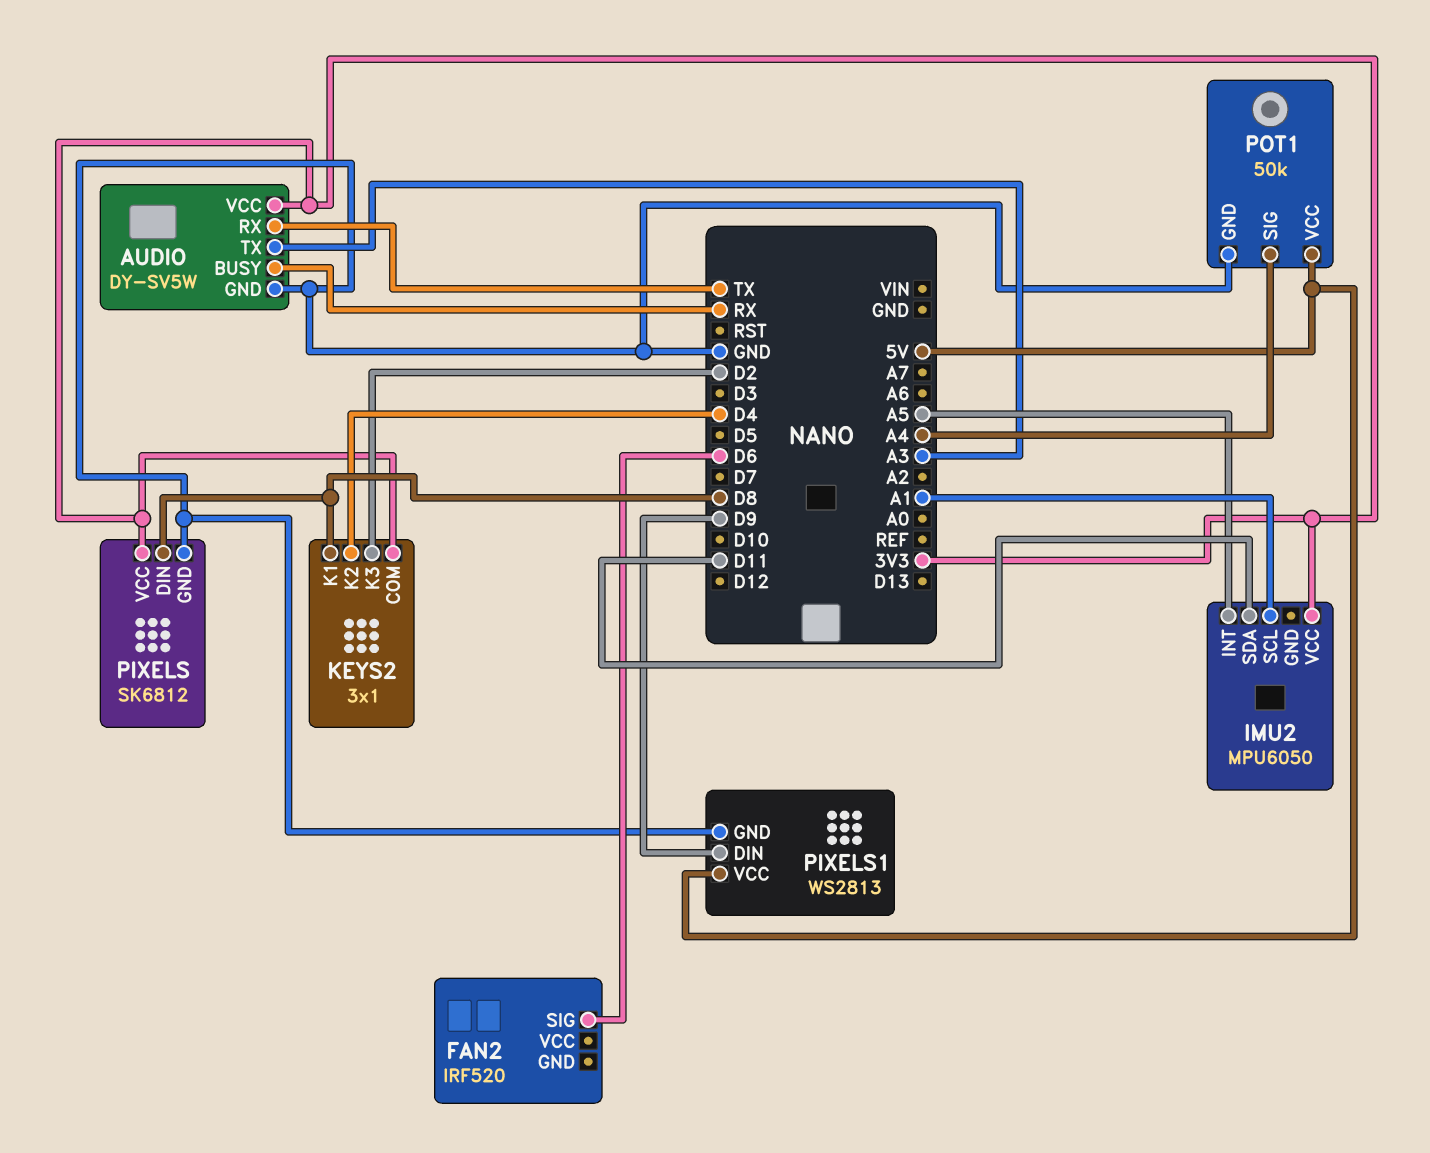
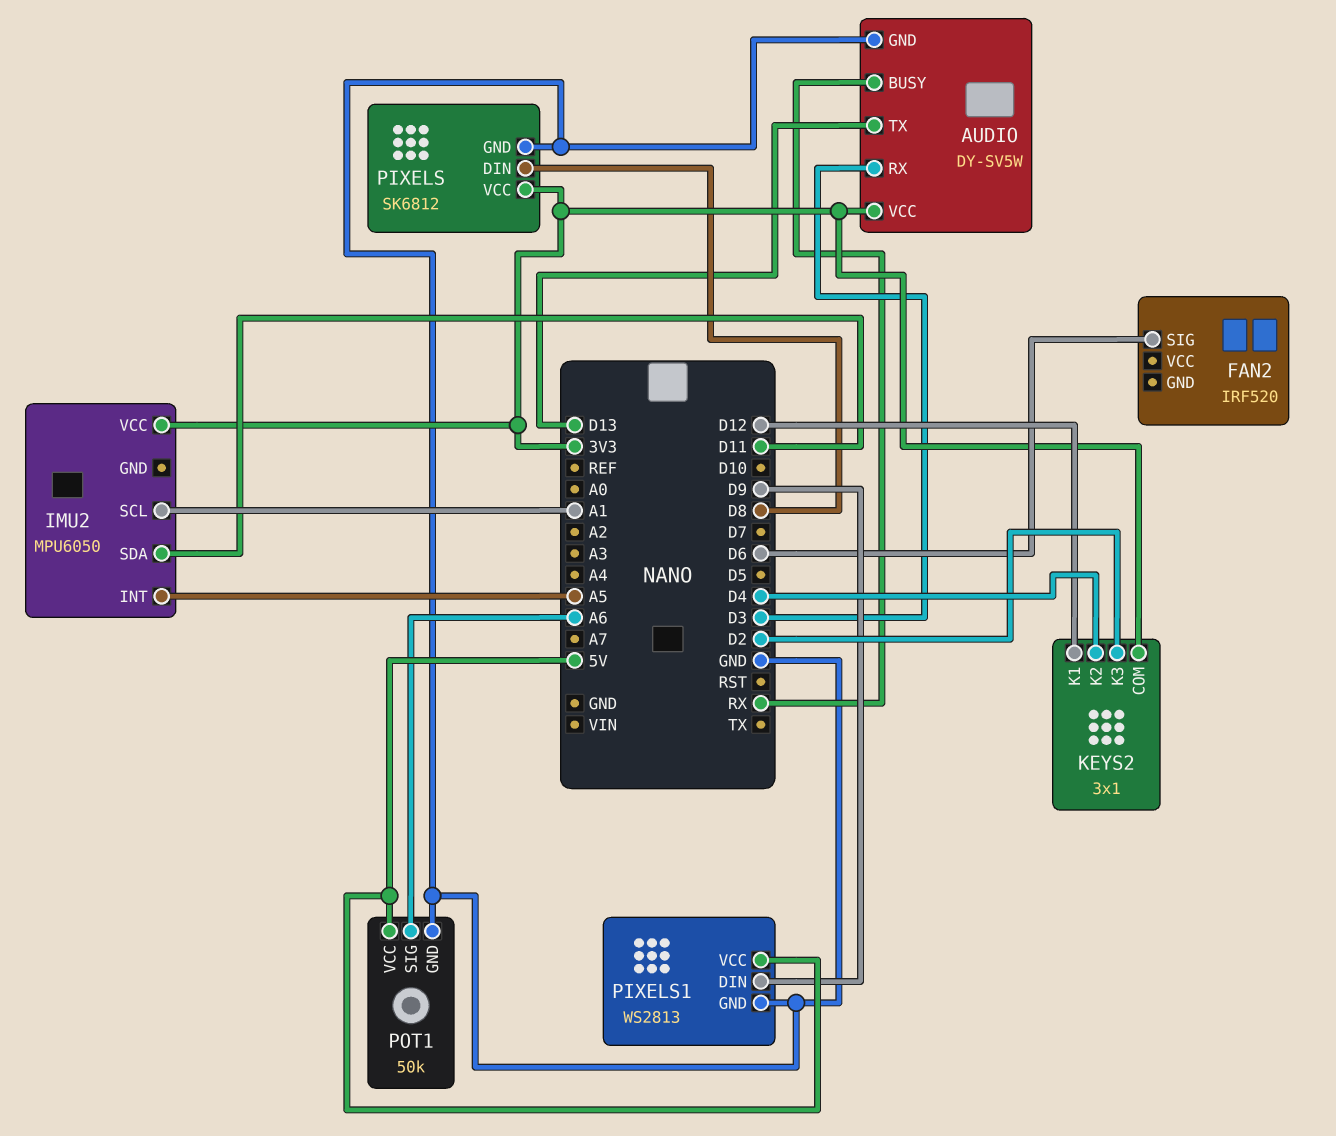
AUDIO pin RX: TX -> D3
AUDIO pin TX: A3 -> D13
KEYS2 pin K1: D8 -> D12
POT1 pin SIG: A4 -> A6

